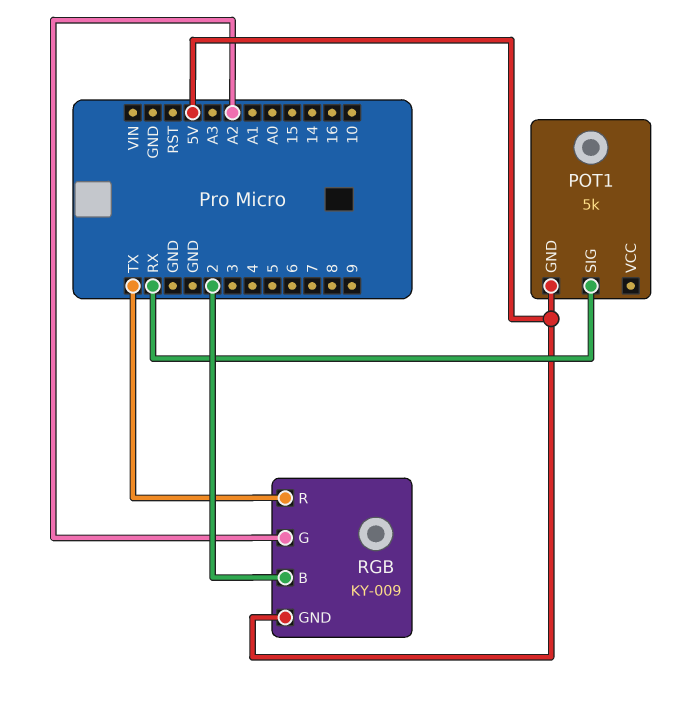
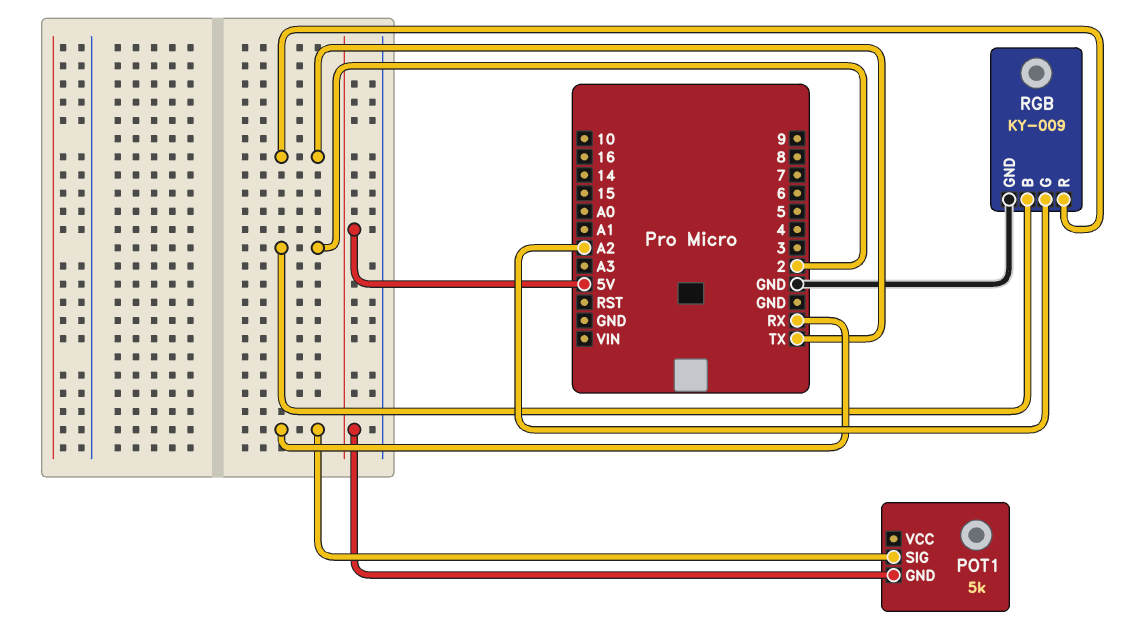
RGB pin GND: 5V -> GND

